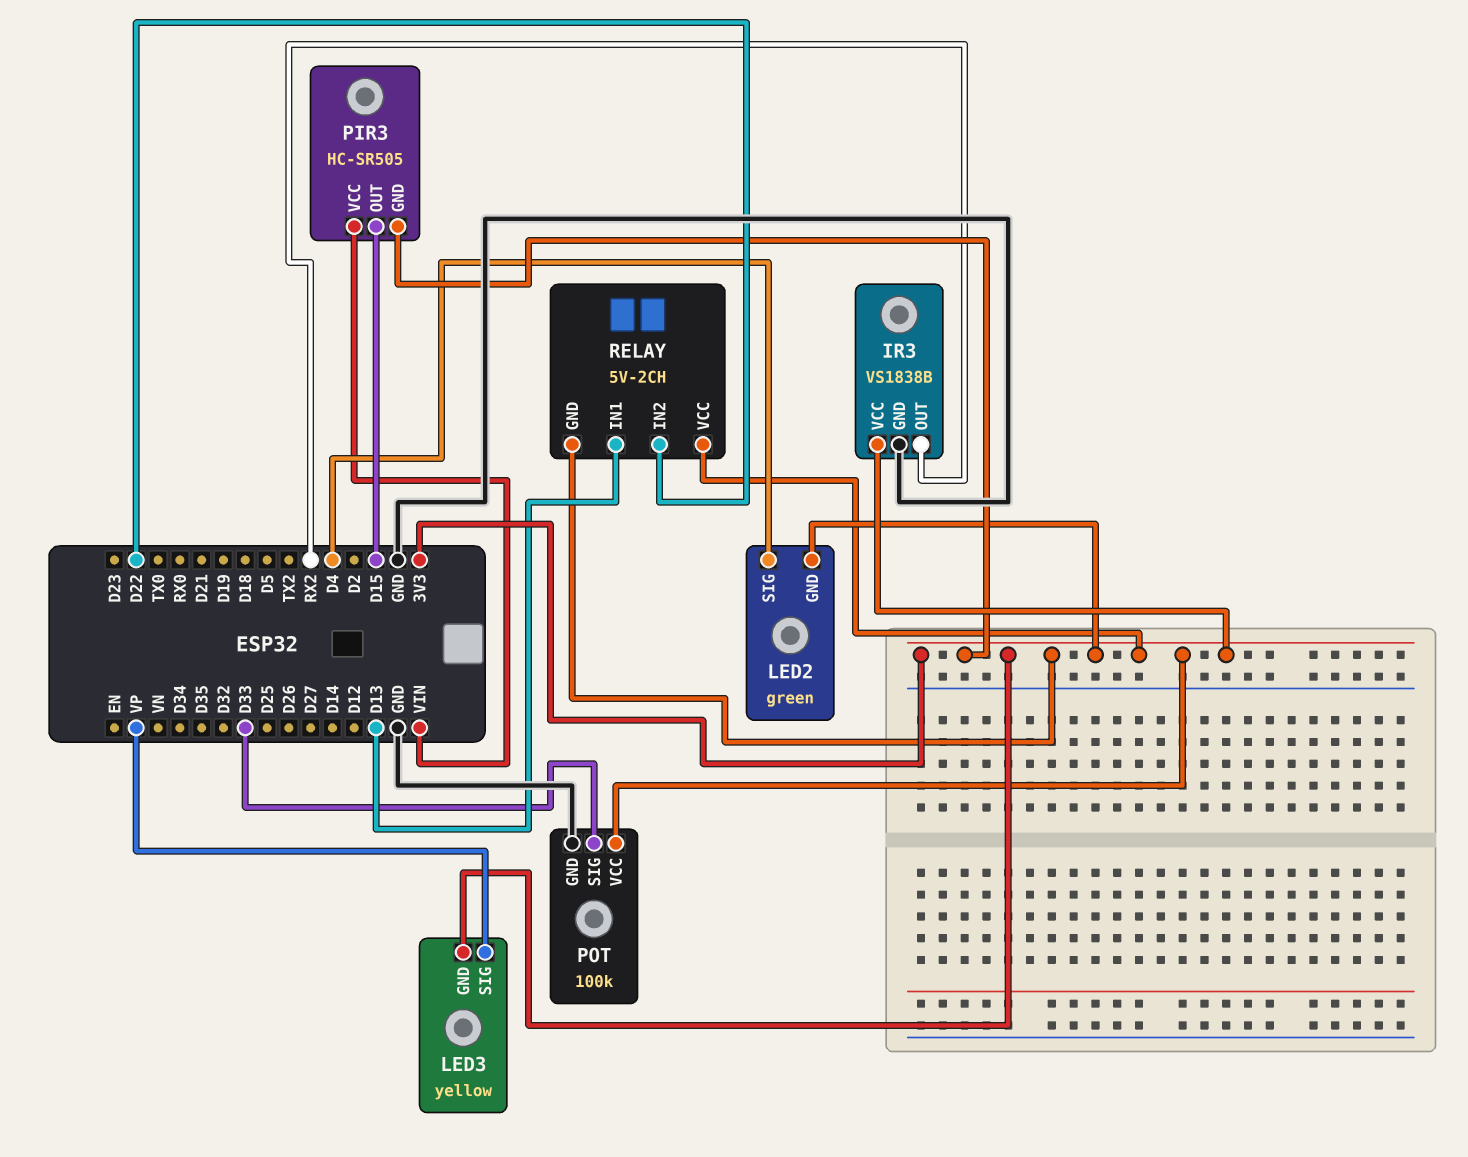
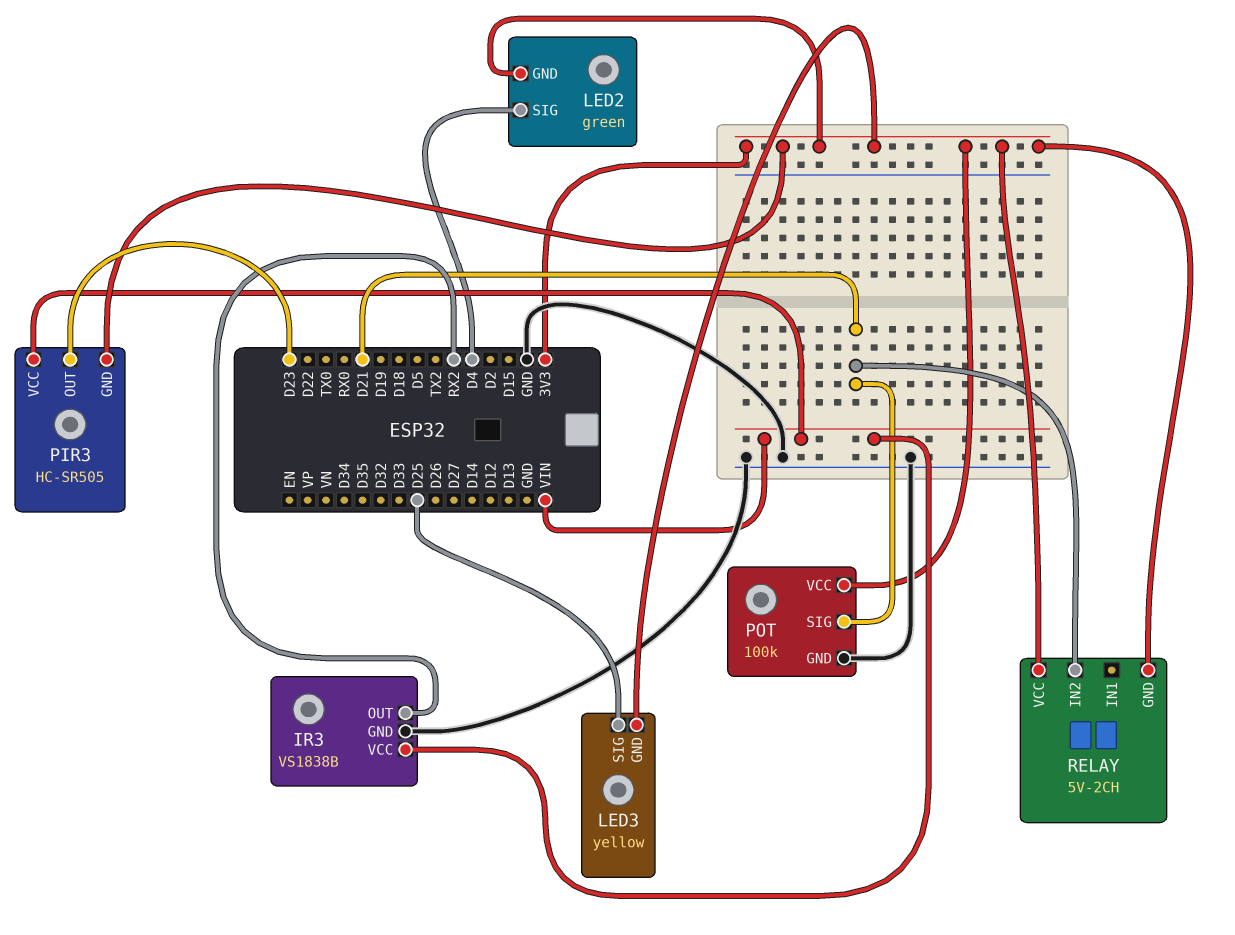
IR3 pin VCC: 3V3 -> VIN
LED3 pin SIG: VP -> D25
PIR3 pin OUT: D15 -> D23
POT pin SIG: D33 -> D21
RELAY pin IN1: D13 -> none
RELAY pin IN2: D22 -> D21

